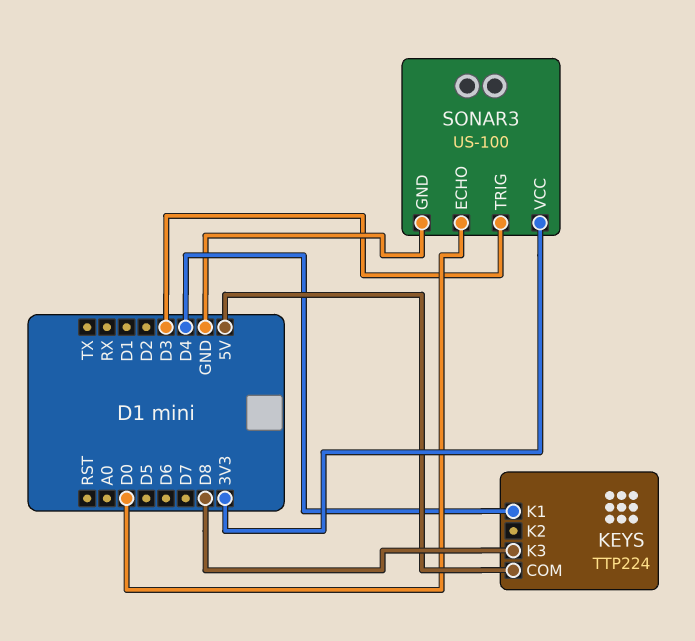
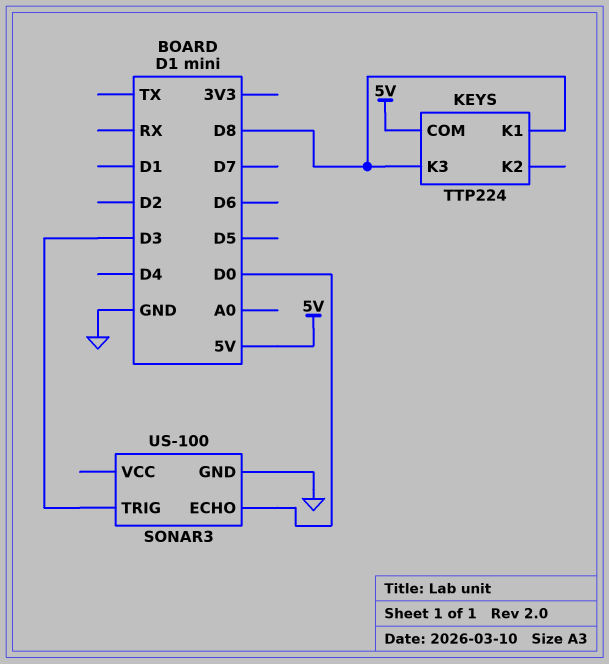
KEYS pin K1: D4 -> D8
SONAR3 pin VCC: 3V3 -> none

